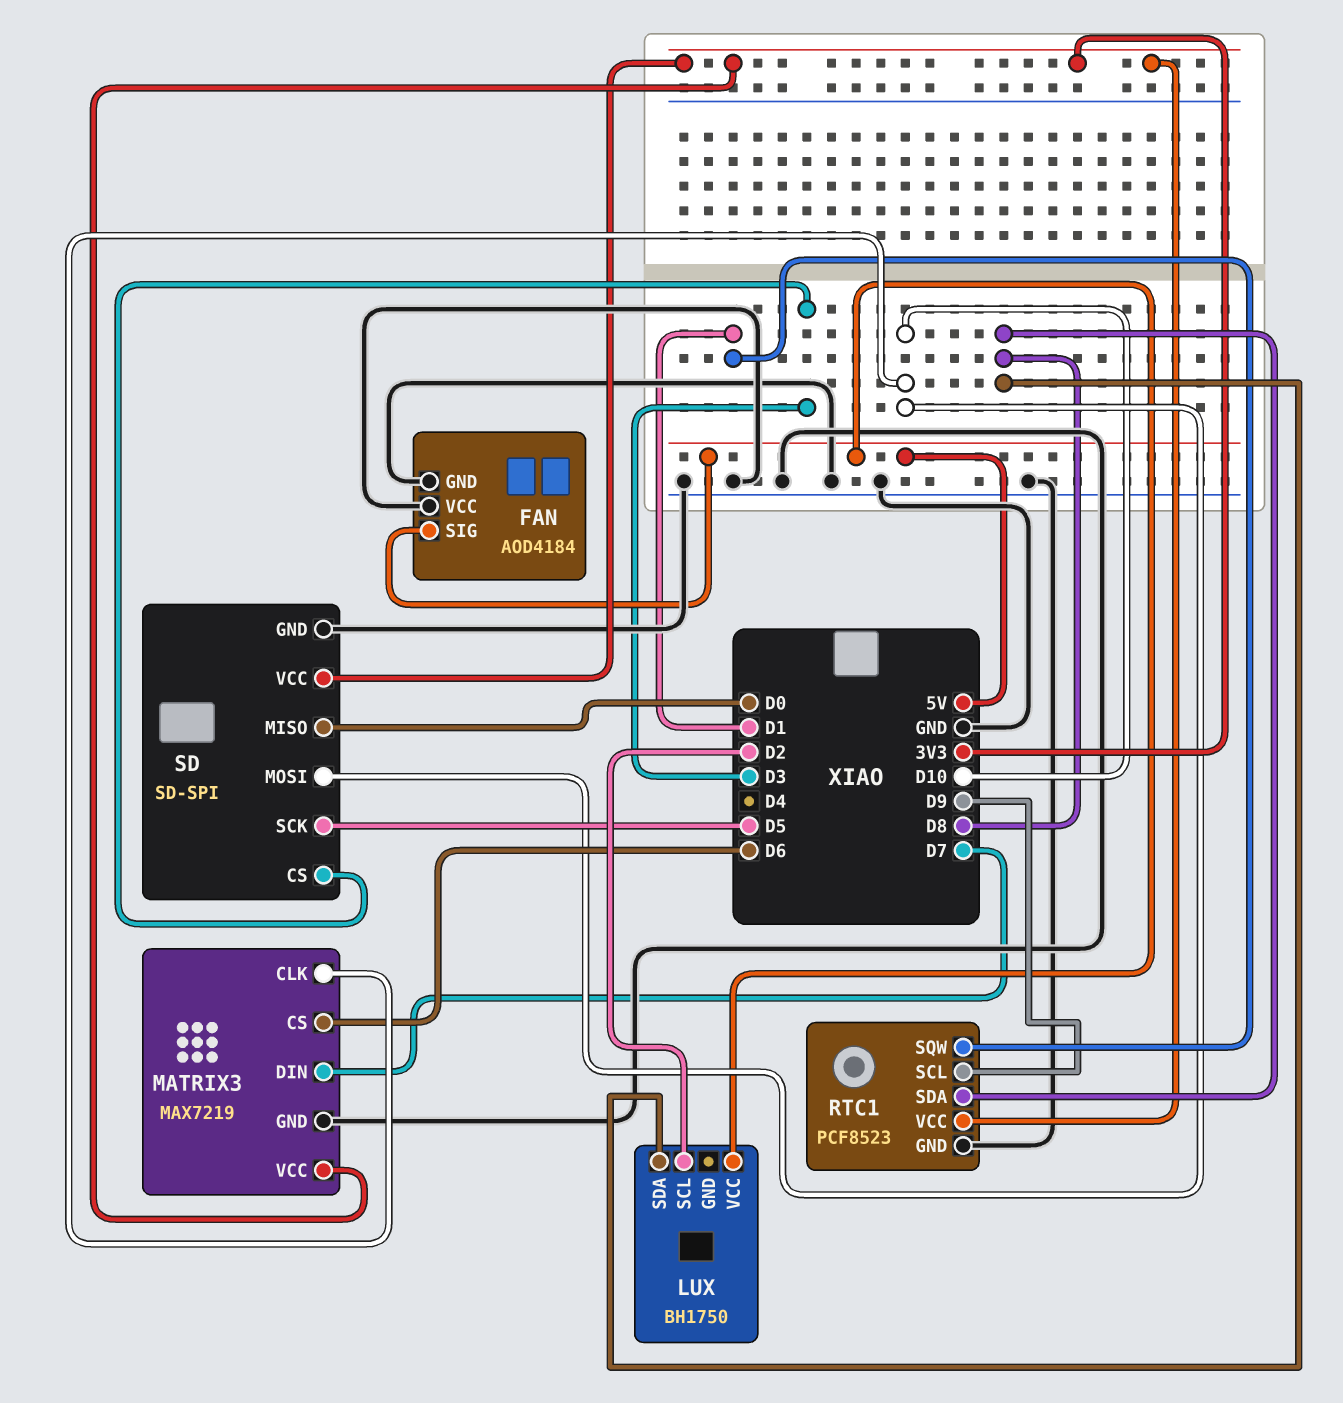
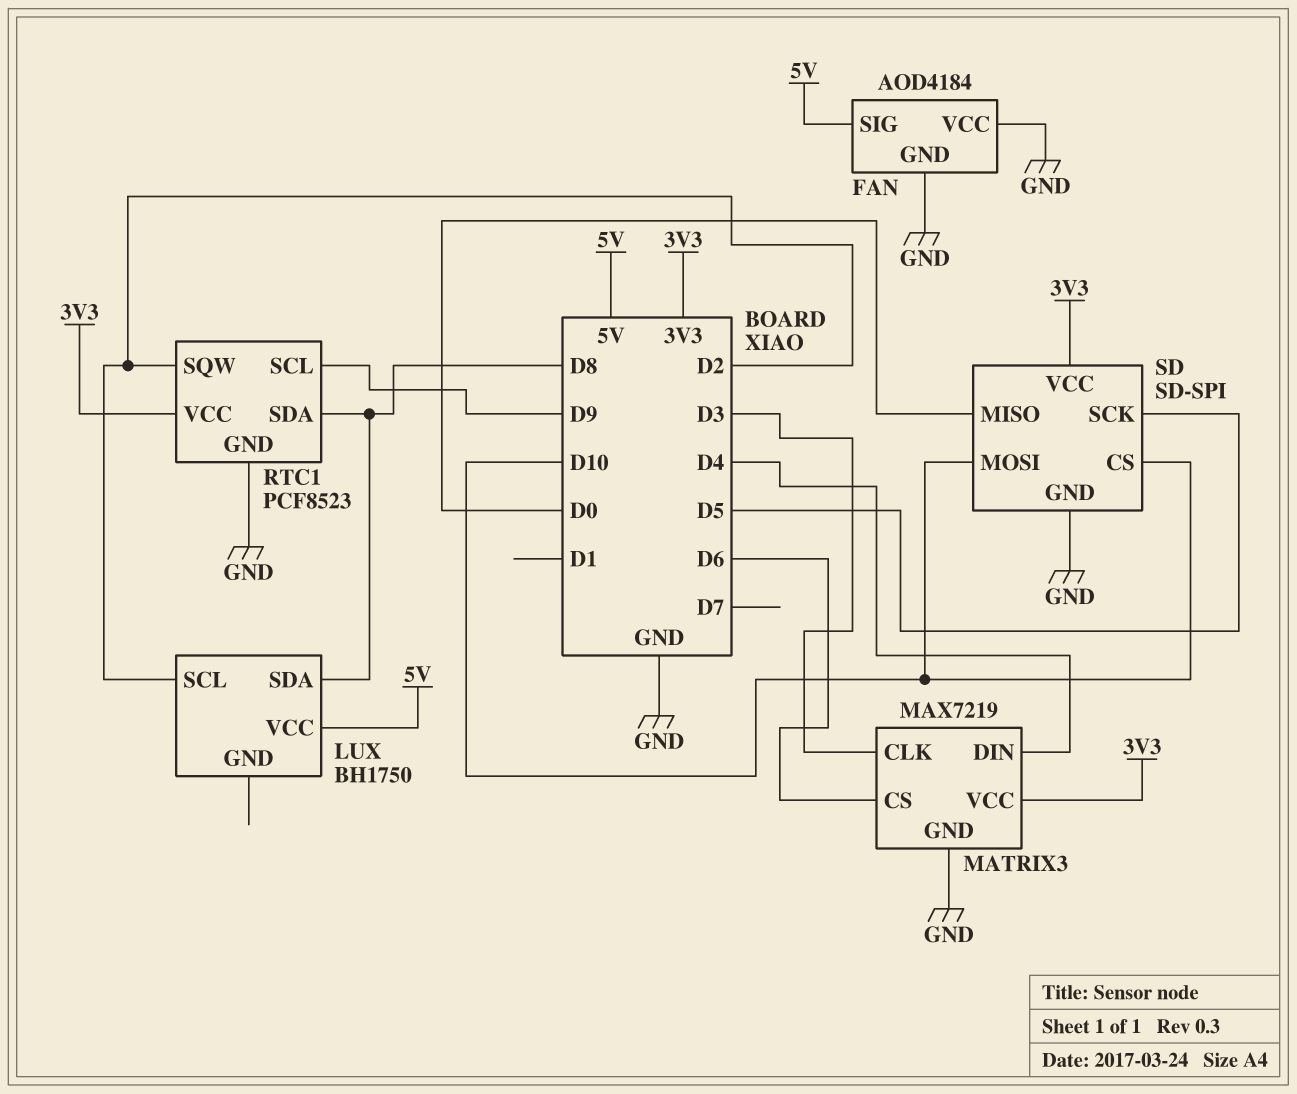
MATRIX3 pin CLK: D10 -> D3
MATRIX3 pin DIN: D7 -> D4
RTC1 pin SQW: D1 -> D2
SD pin CS: D3 -> D10

